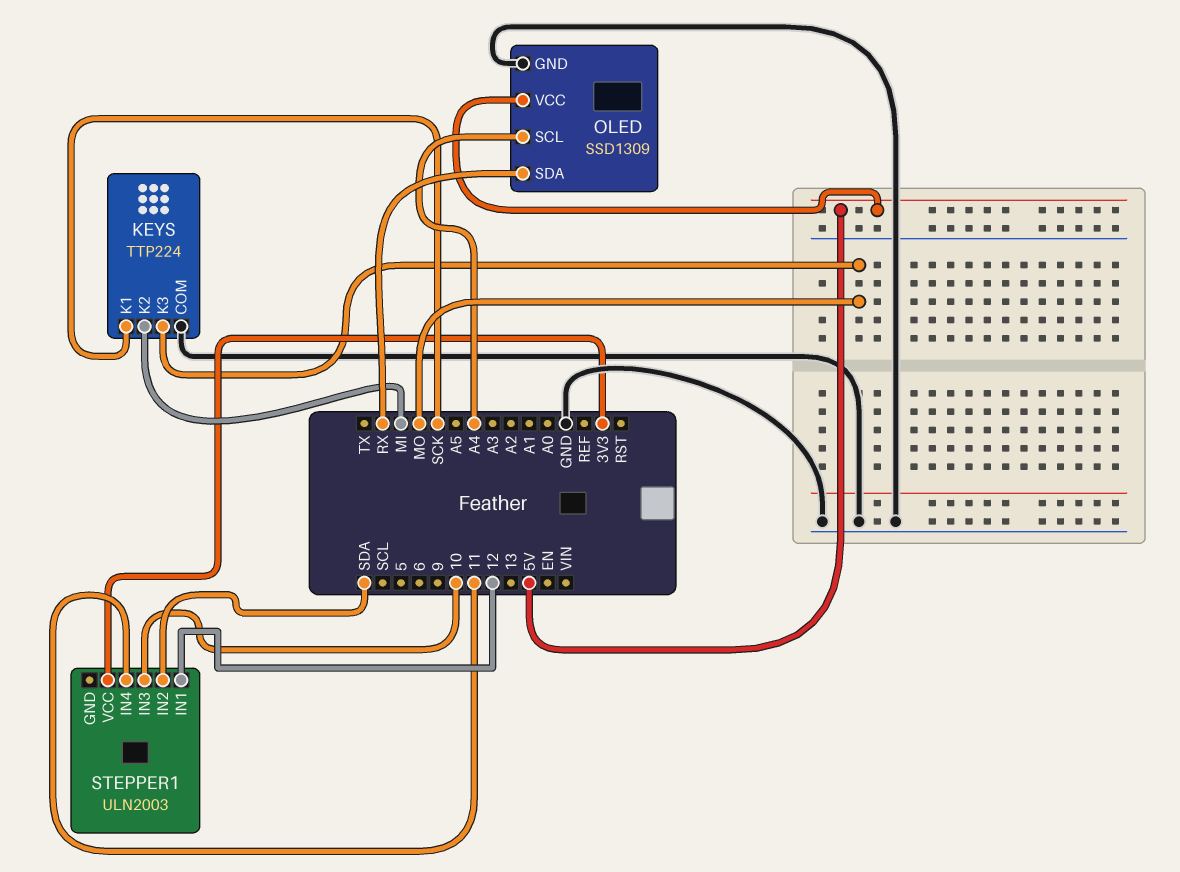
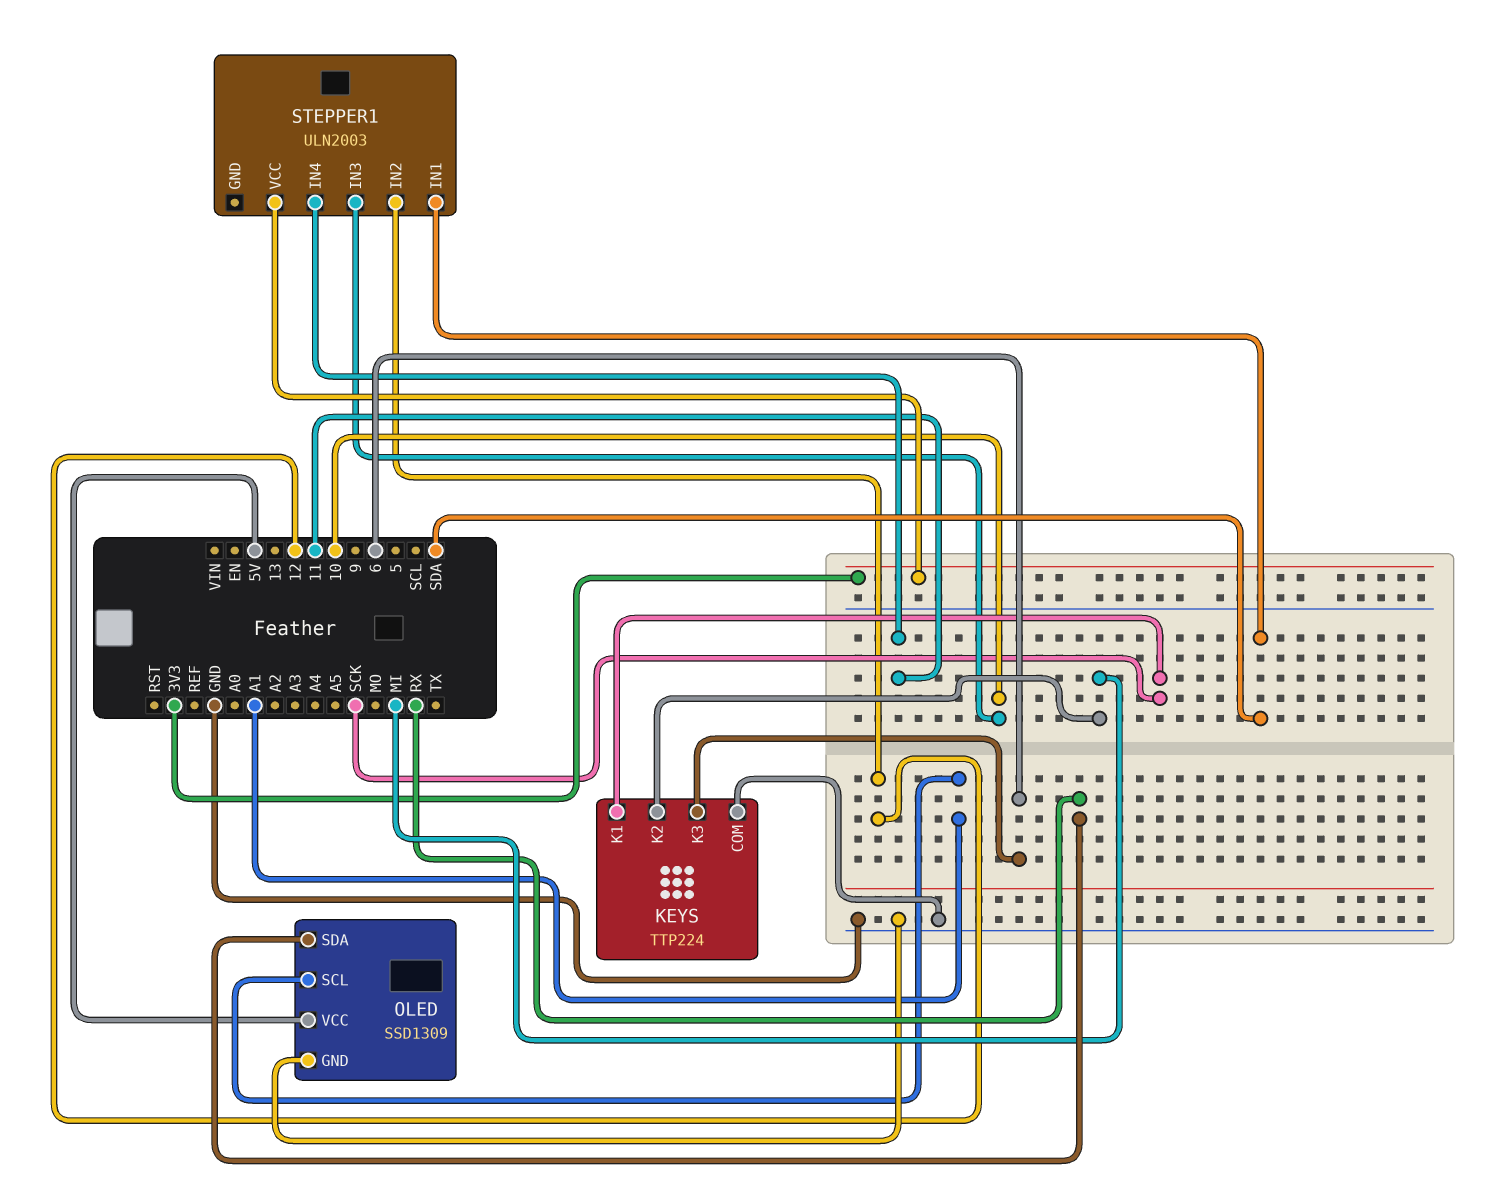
KEYS pin K3: MO -> 6
OLED pin SCL: A4 -> A1
STEPPER1 pin IN1: 12 -> SDA
STEPPER1 pin IN2: SDA -> 12

